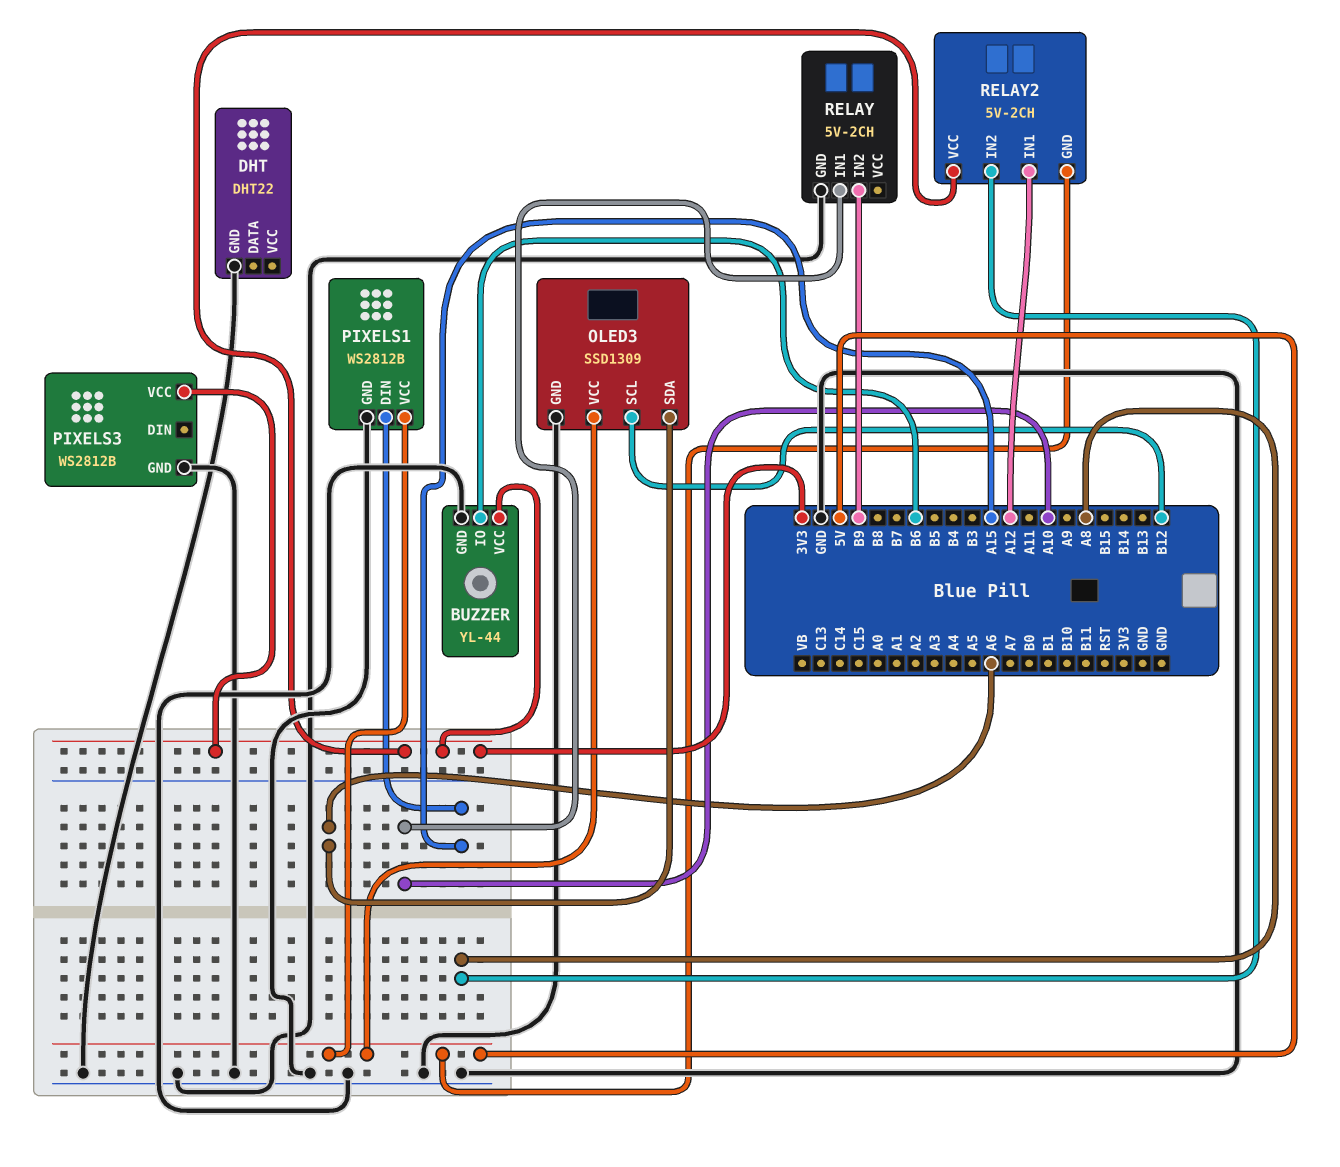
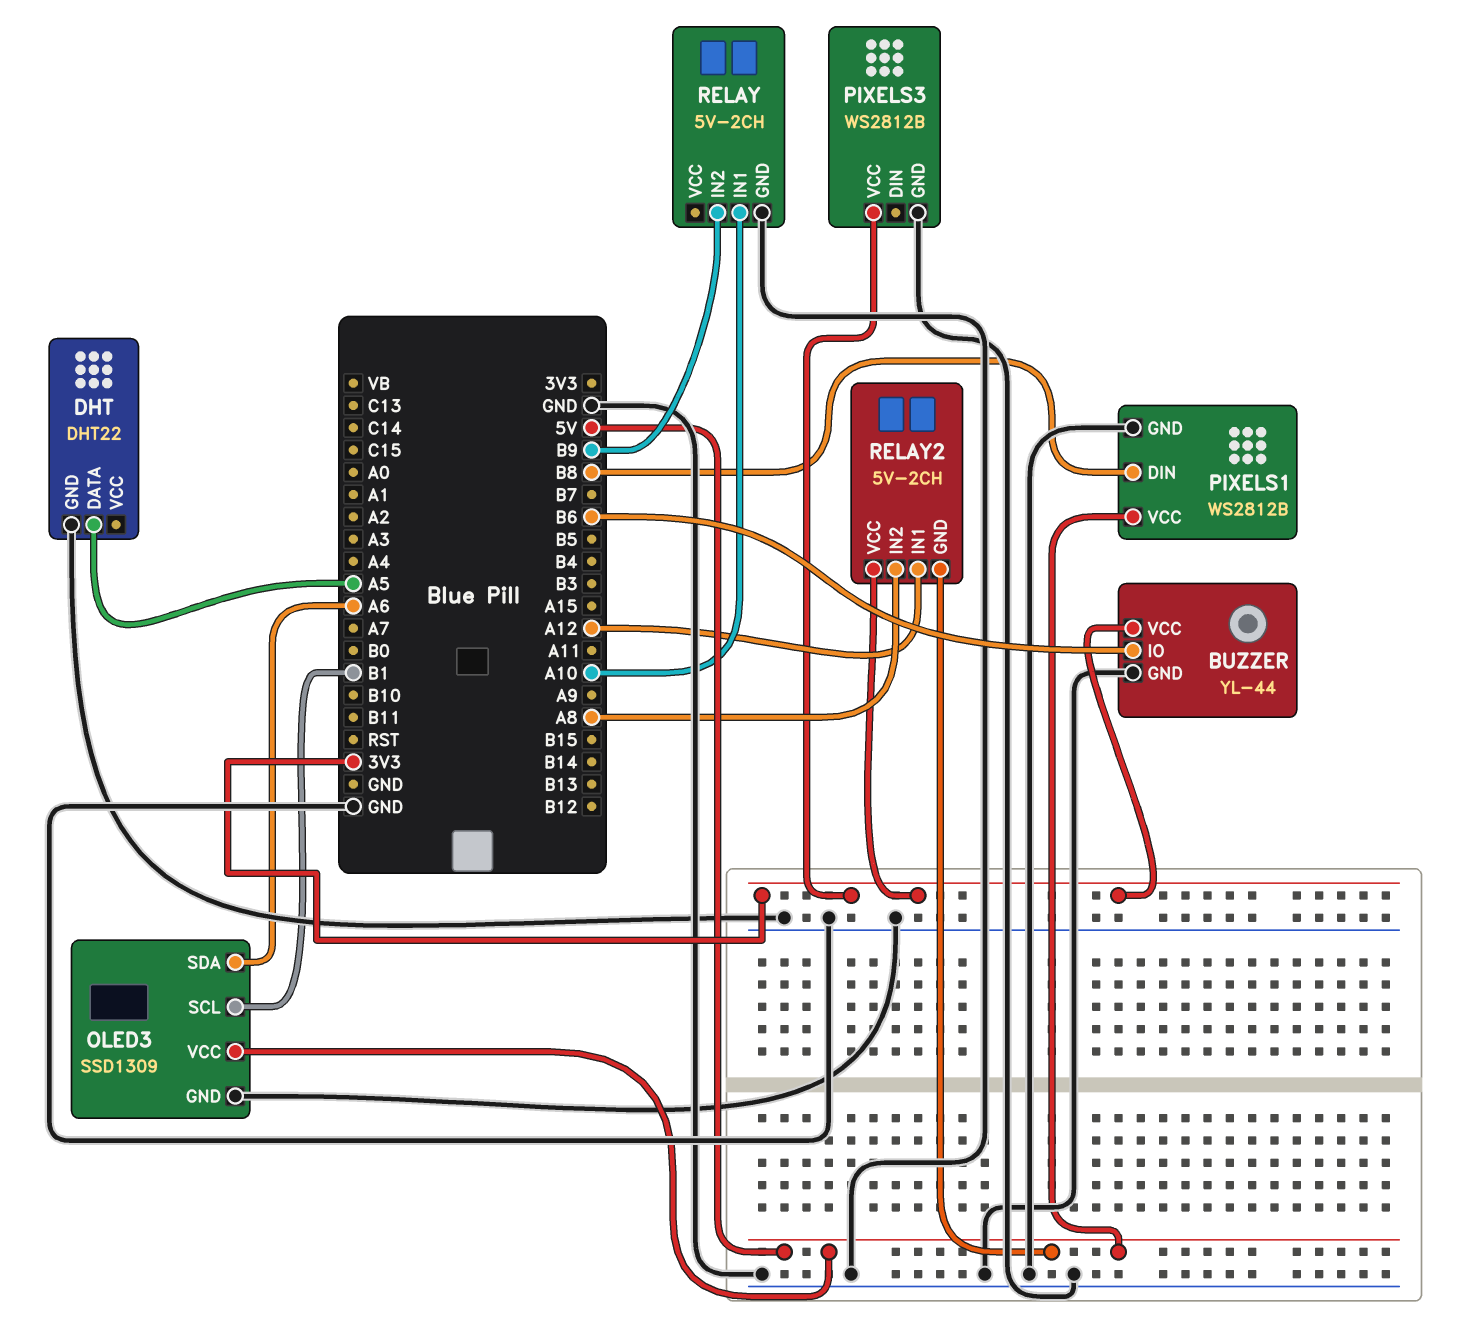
DHT pin DATA: none -> A5
OLED3 pin SCL: B12 -> B1
PIXELS1 pin DIN: A15 -> B8

